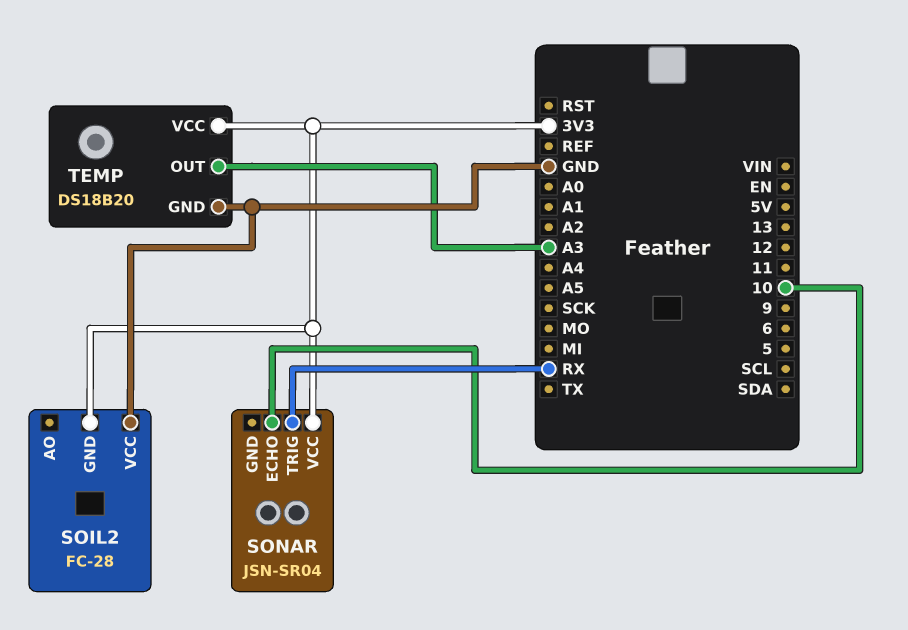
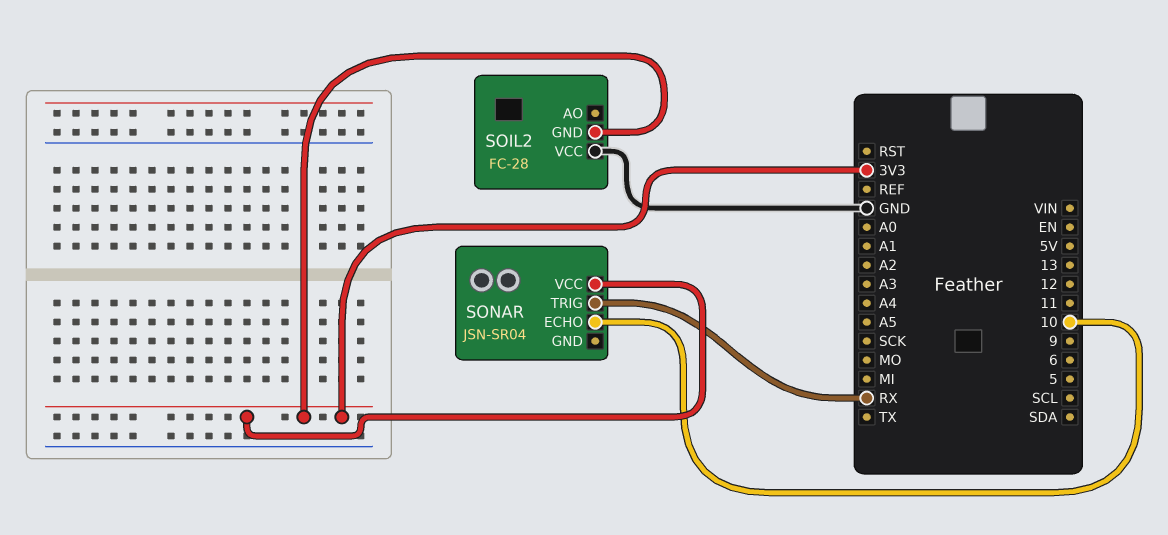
TEMP: DS18B20 -> none
TEMP pin GND: GND -> none
TEMP pin OUT: A3 -> none
TEMP pin VCC: 3V3 -> none

